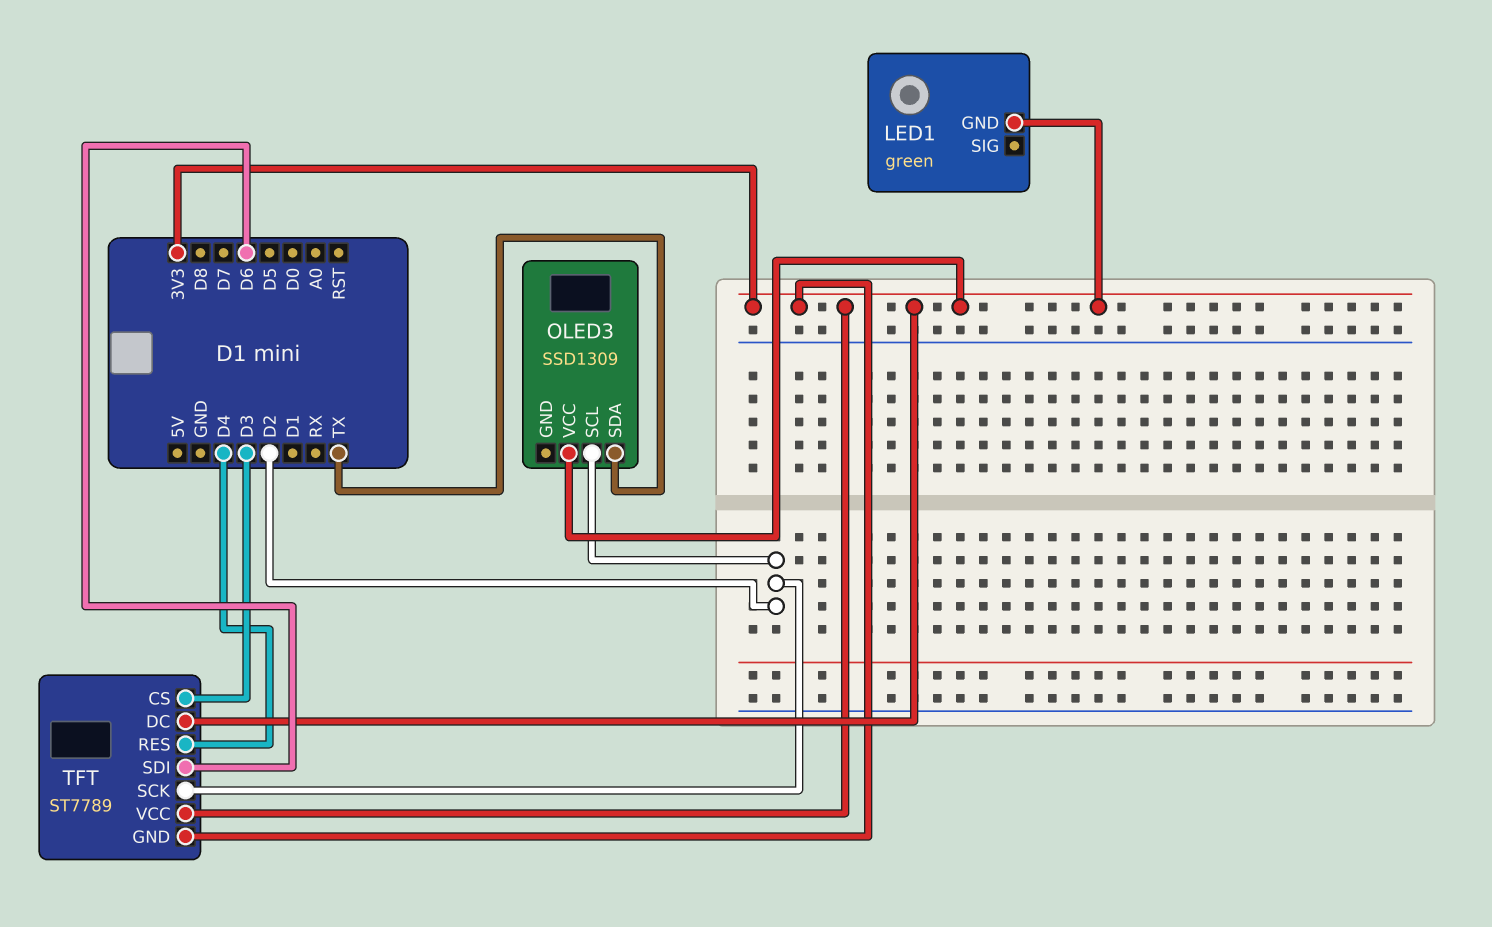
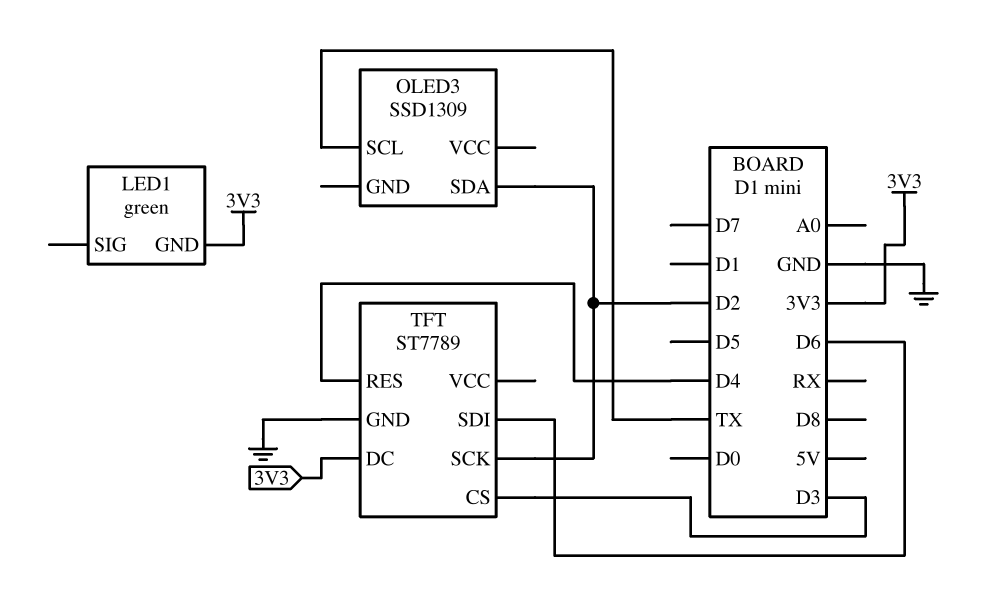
OLED3 pin SCL: D2 -> TX
OLED3 pin SDA: TX -> D2
OLED3 pin VCC: 3V3 -> none
TFT pin GND: 3V3 -> GND
TFT pin VCC: 3V3 -> none

